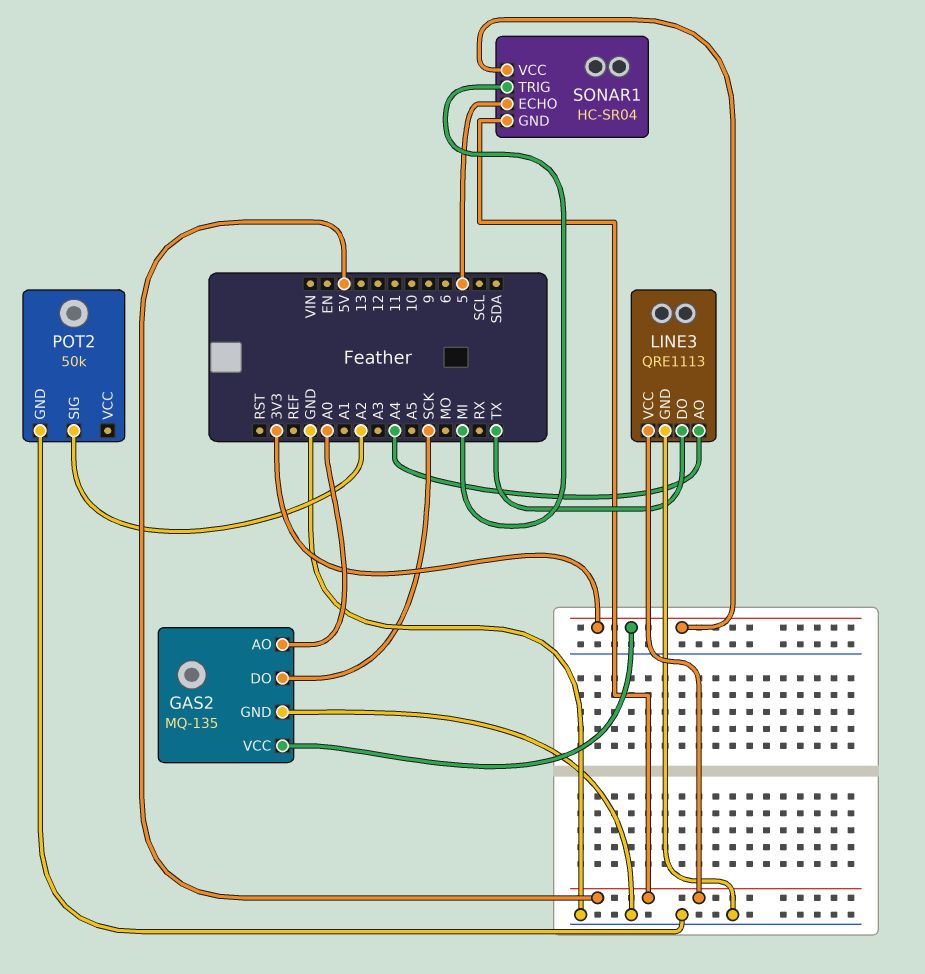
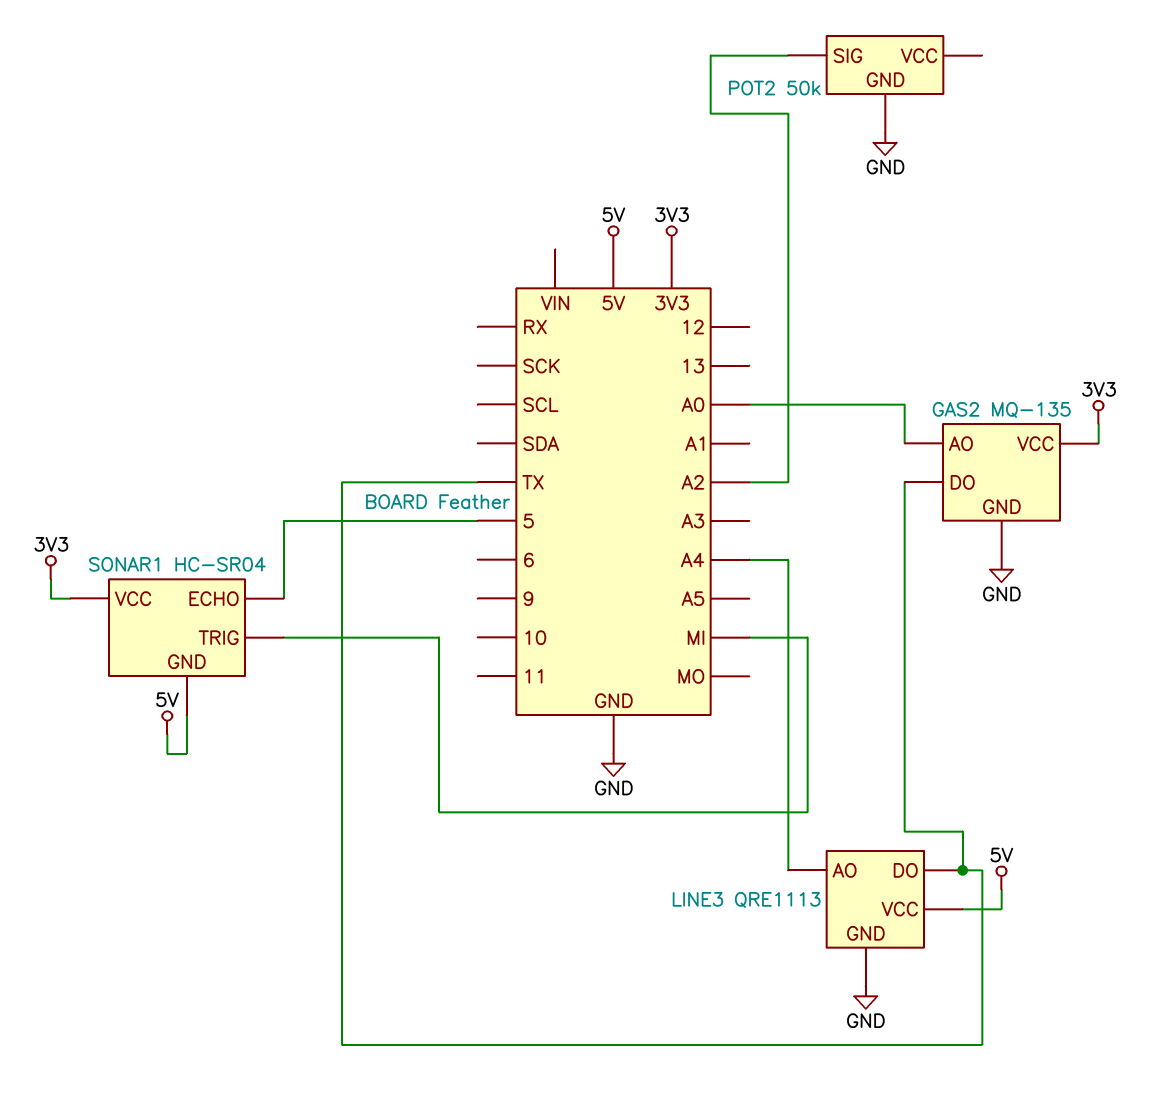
GAS2 pin DO: SCK -> TX

